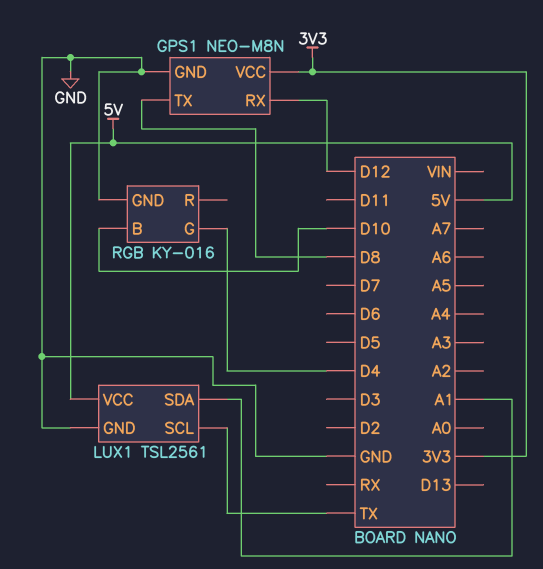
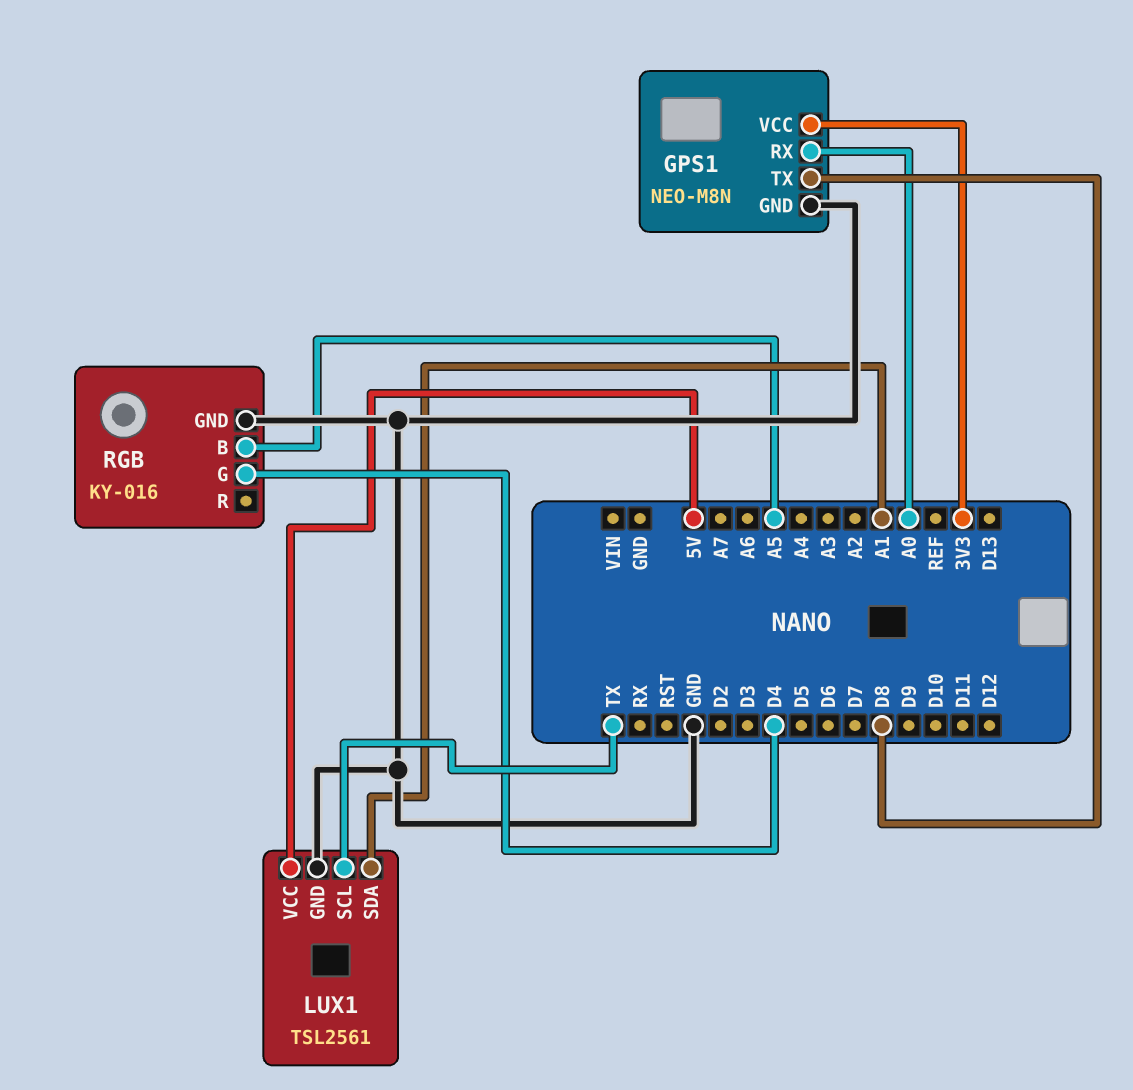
GPS1 pin RX: D12 -> A0
RGB pin B: D10 -> A5

